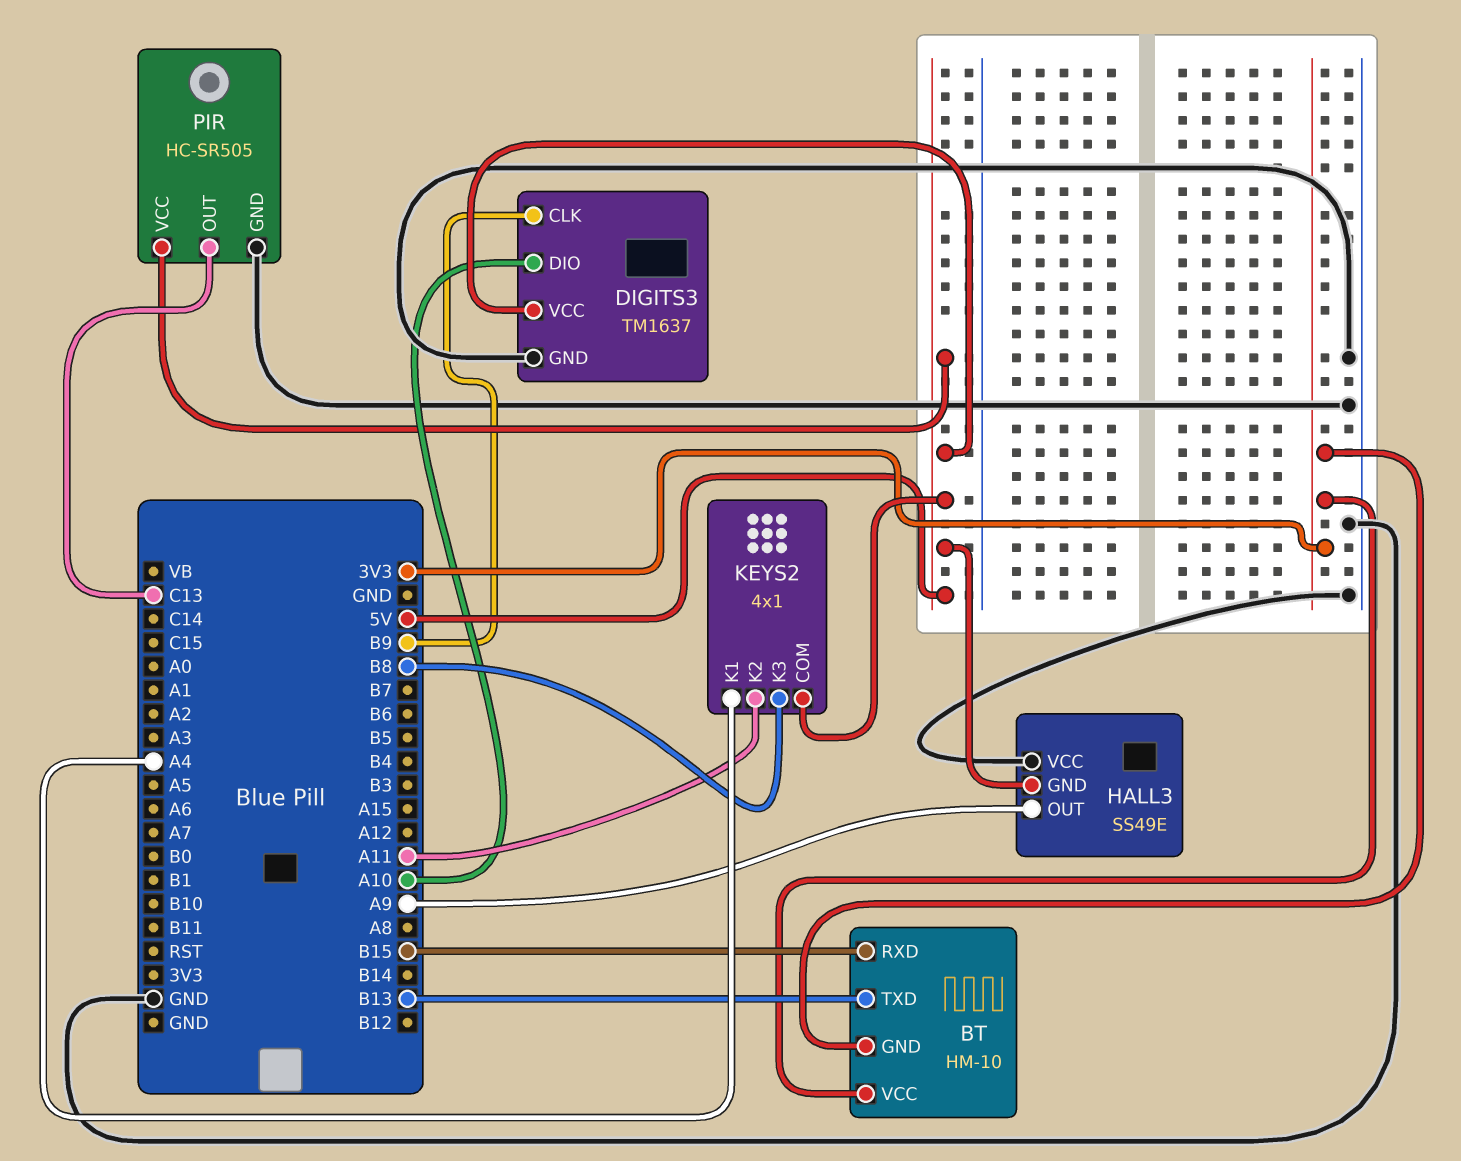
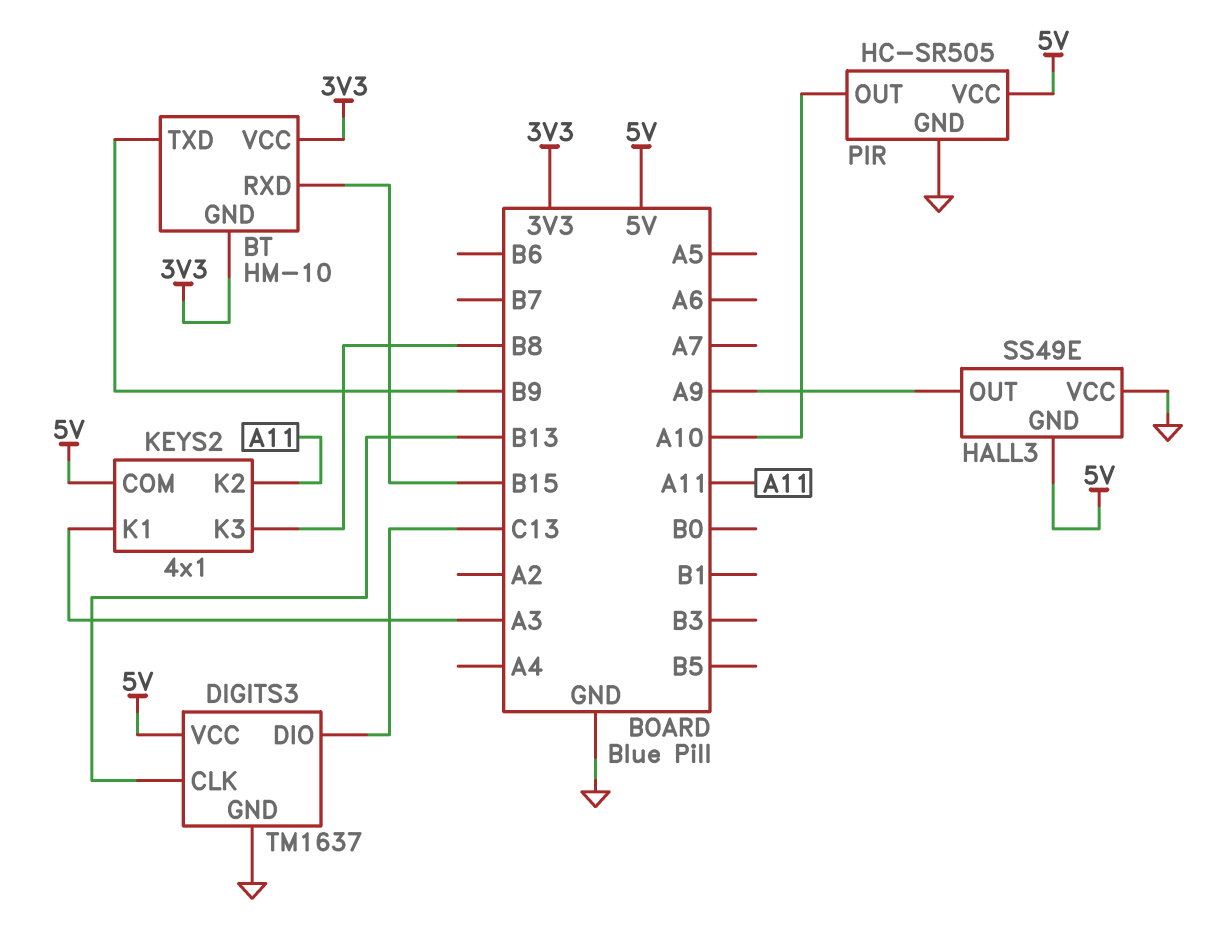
BT pin TXD: B13 -> B9
DIGITS3 pin CLK: B9 -> B13
DIGITS3 pin DIO: A10 -> C13
KEYS2 pin K1: A4 -> A3
PIR pin OUT: C13 -> A10

